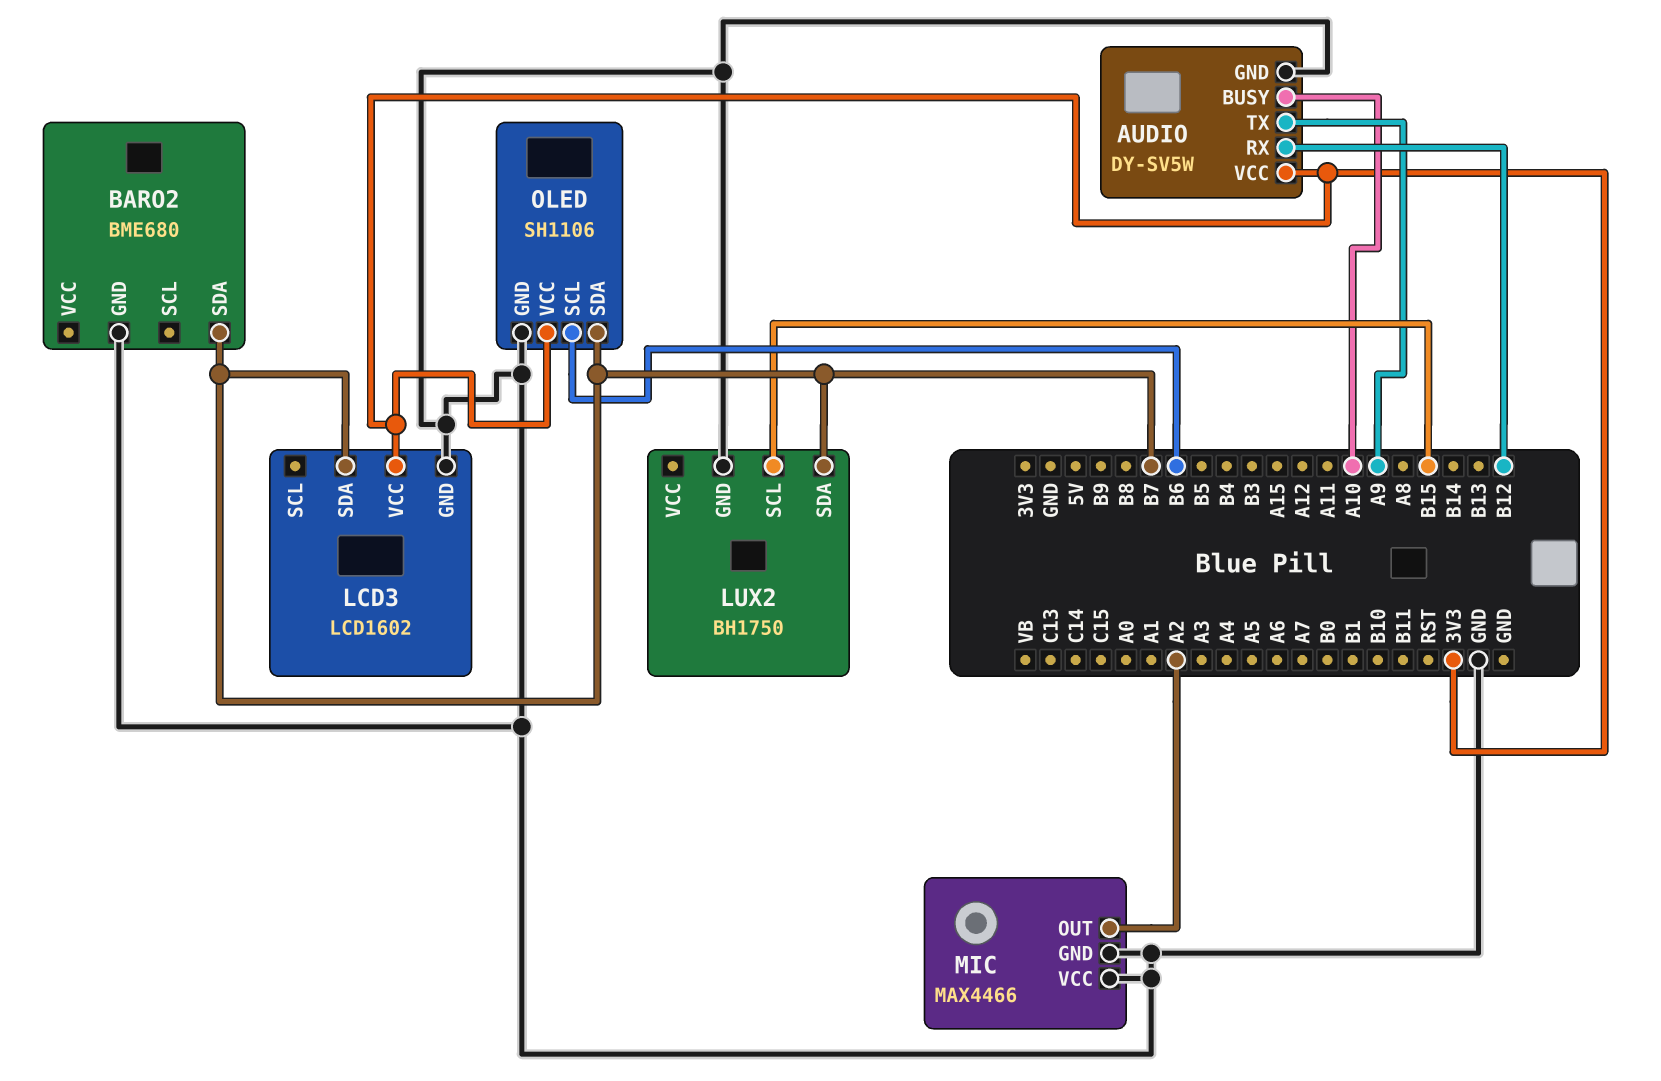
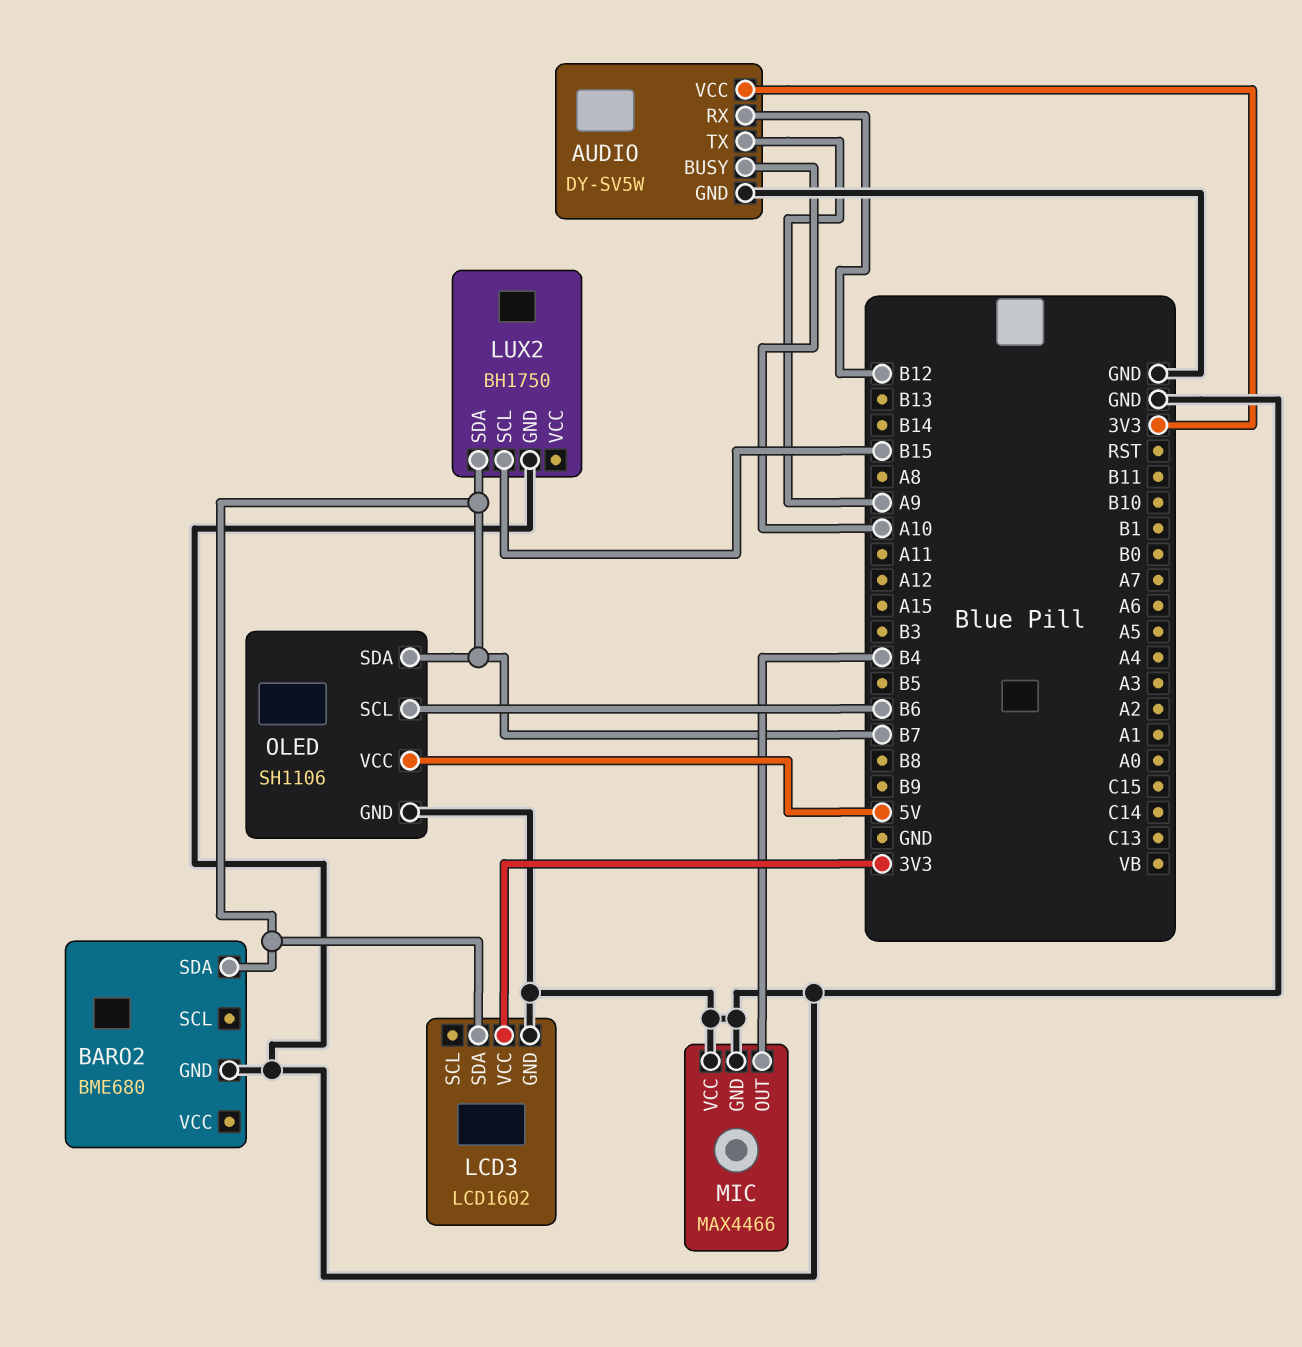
MIC pin OUT: A2 -> B4
OLED pin VCC: 3V3 -> 5V

